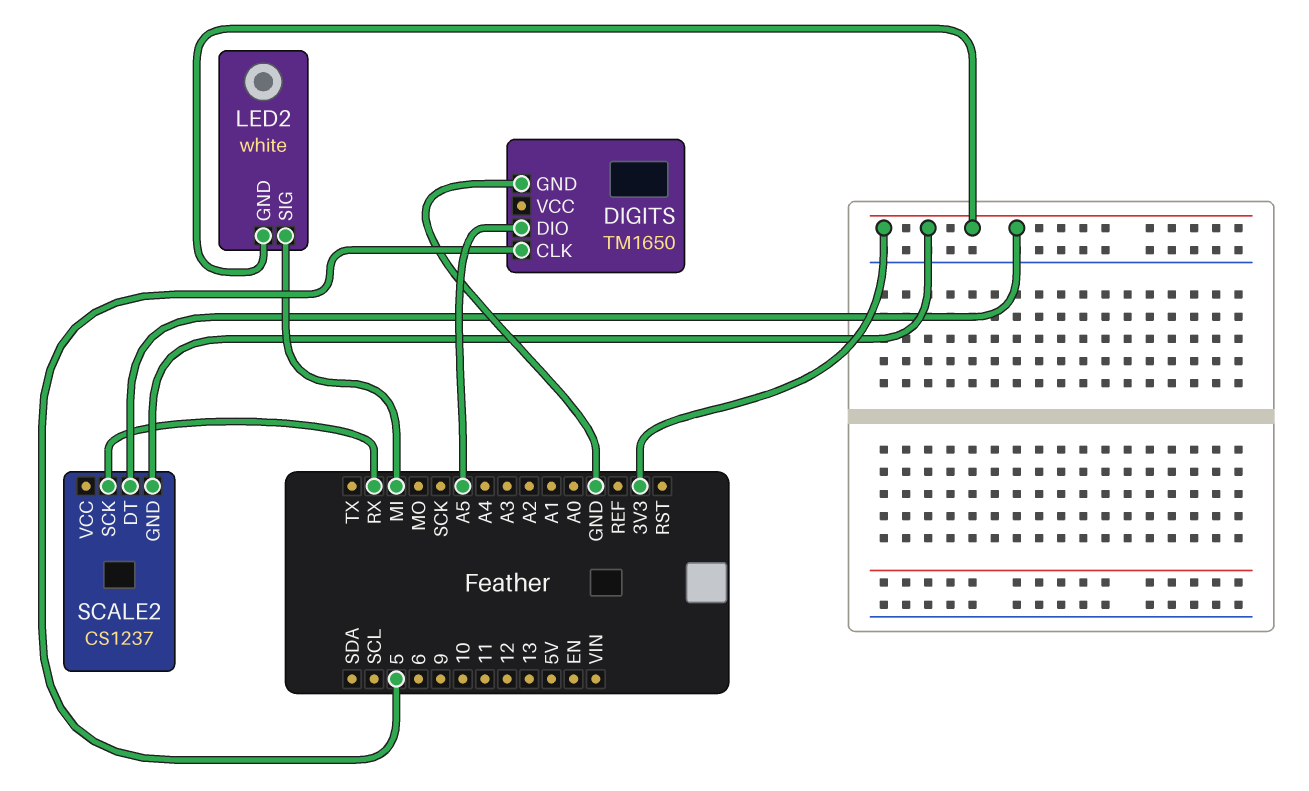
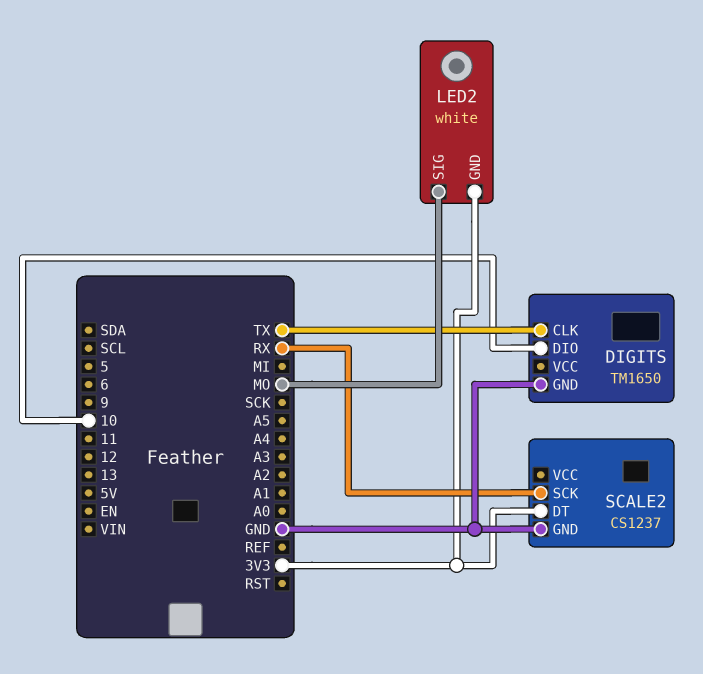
DIGITS pin CLK: 5 -> TX
DIGITS pin DIO: A5 -> 10
LED2 pin SIG: MI -> MO
SCALE2 pin GND: 3V3 -> GND

